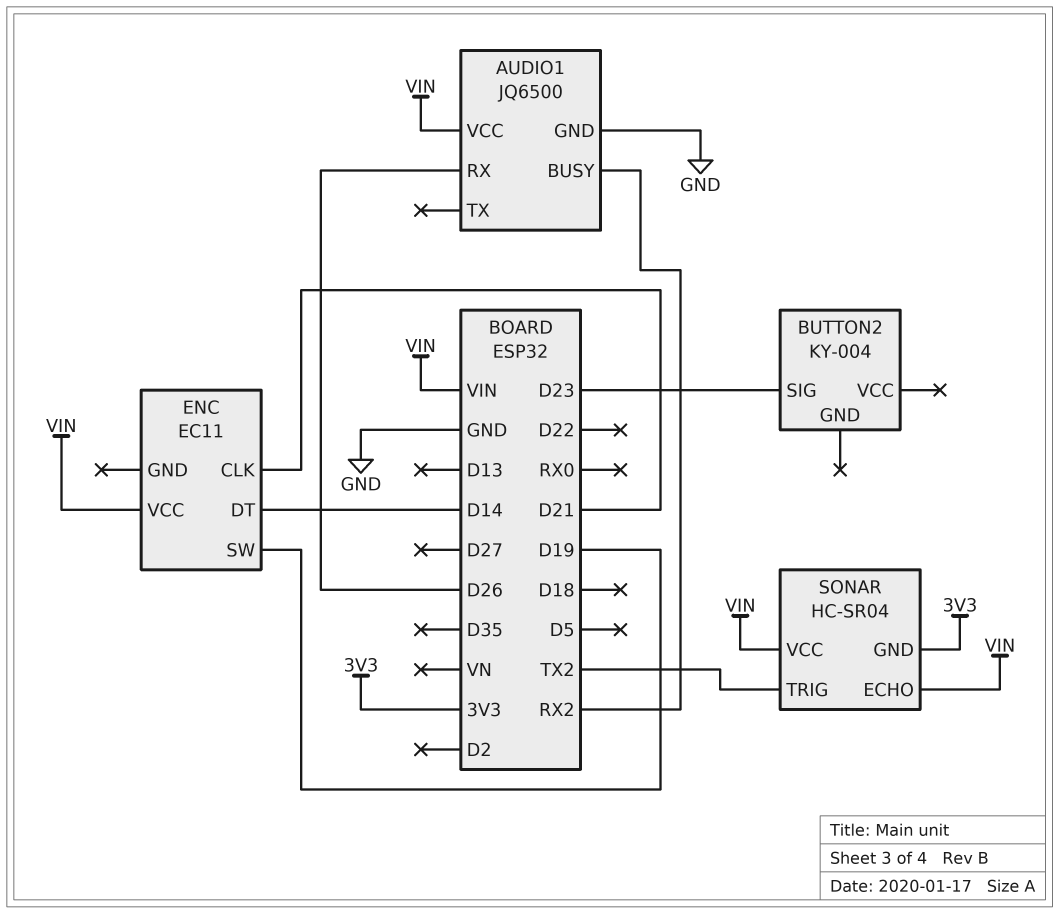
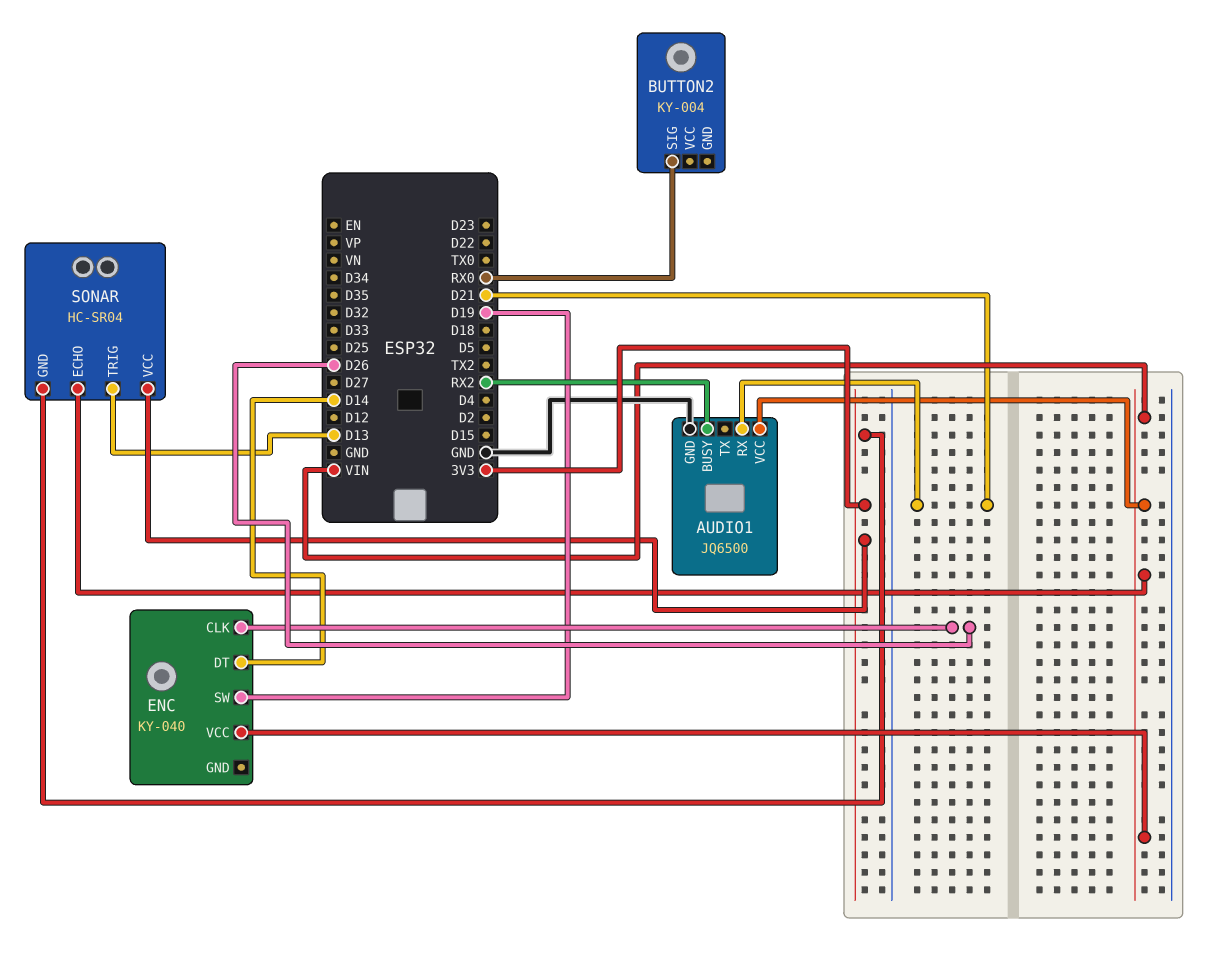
AUDIO1 pin RX: D26 -> D21
BUTTON2 pin SIG: D23 -> RX0
ENC: EC11 -> KY-040
ENC pin CLK: D21 -> D26
SONAR pin TRIG: TX2 -> D13
SONAR pin VCC: VIN -> 3V3

